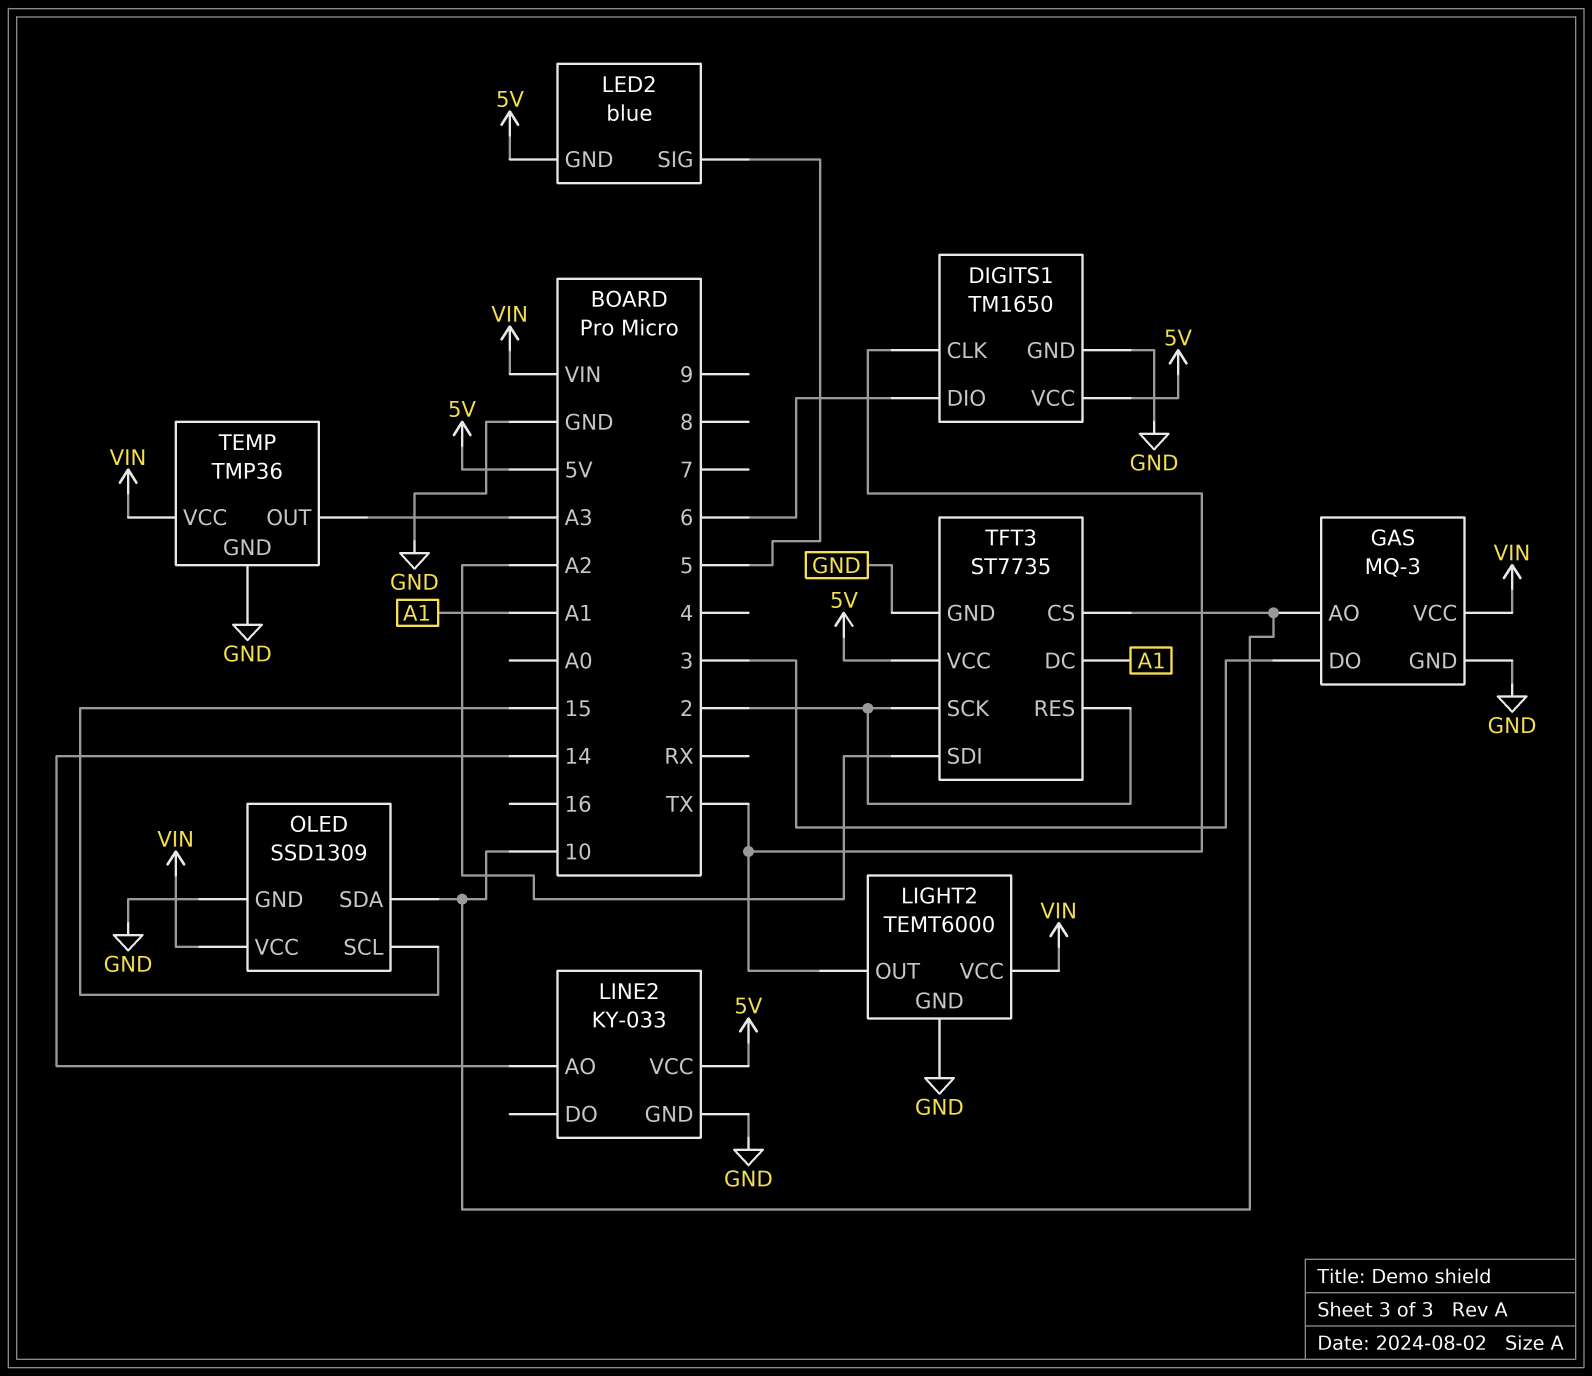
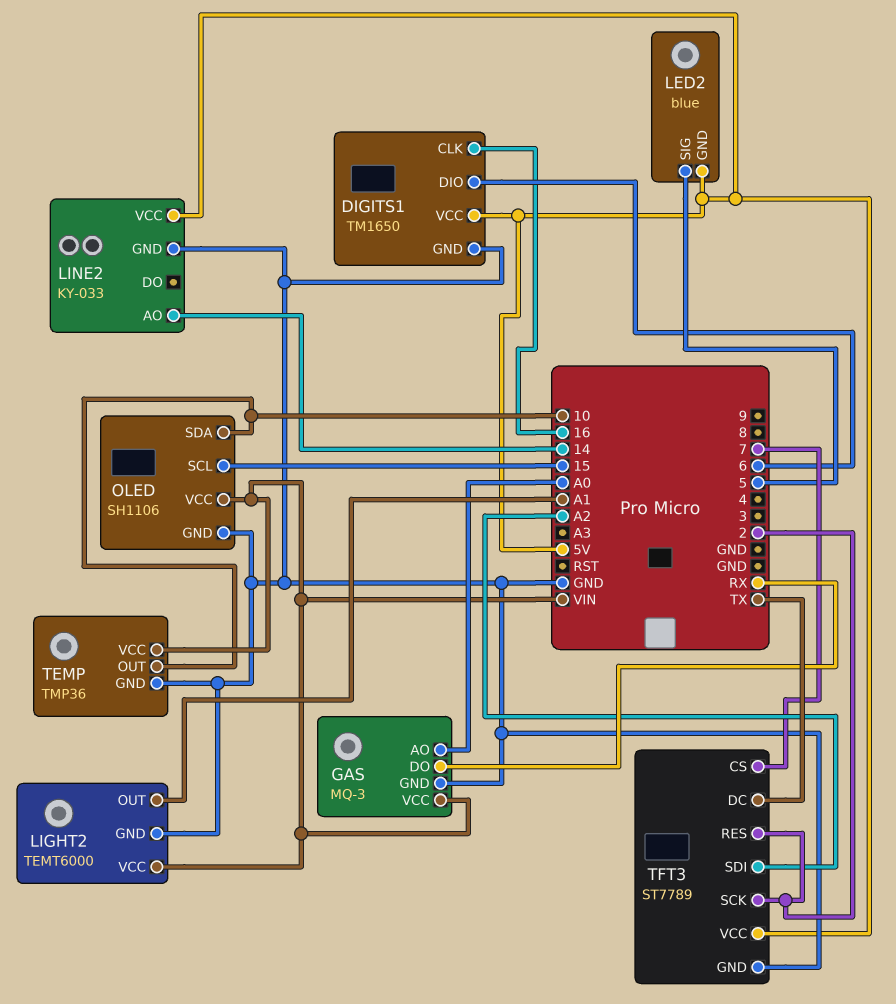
DIGITS1 pin CLK: TX -> 16
GAS pin AO: 10 -> A0
GAS pin DO: 3 -> RX
LIGHT2 pin OUT: TX -> A1
OLED: SSD1309 -> SH1106
TEMP pin OUT: A3 -> 10
TFT3: ST7735 -> ST7789
TFT3 pin CS: 10 -> 7
TFT3 pin DC: A1 -> TX

